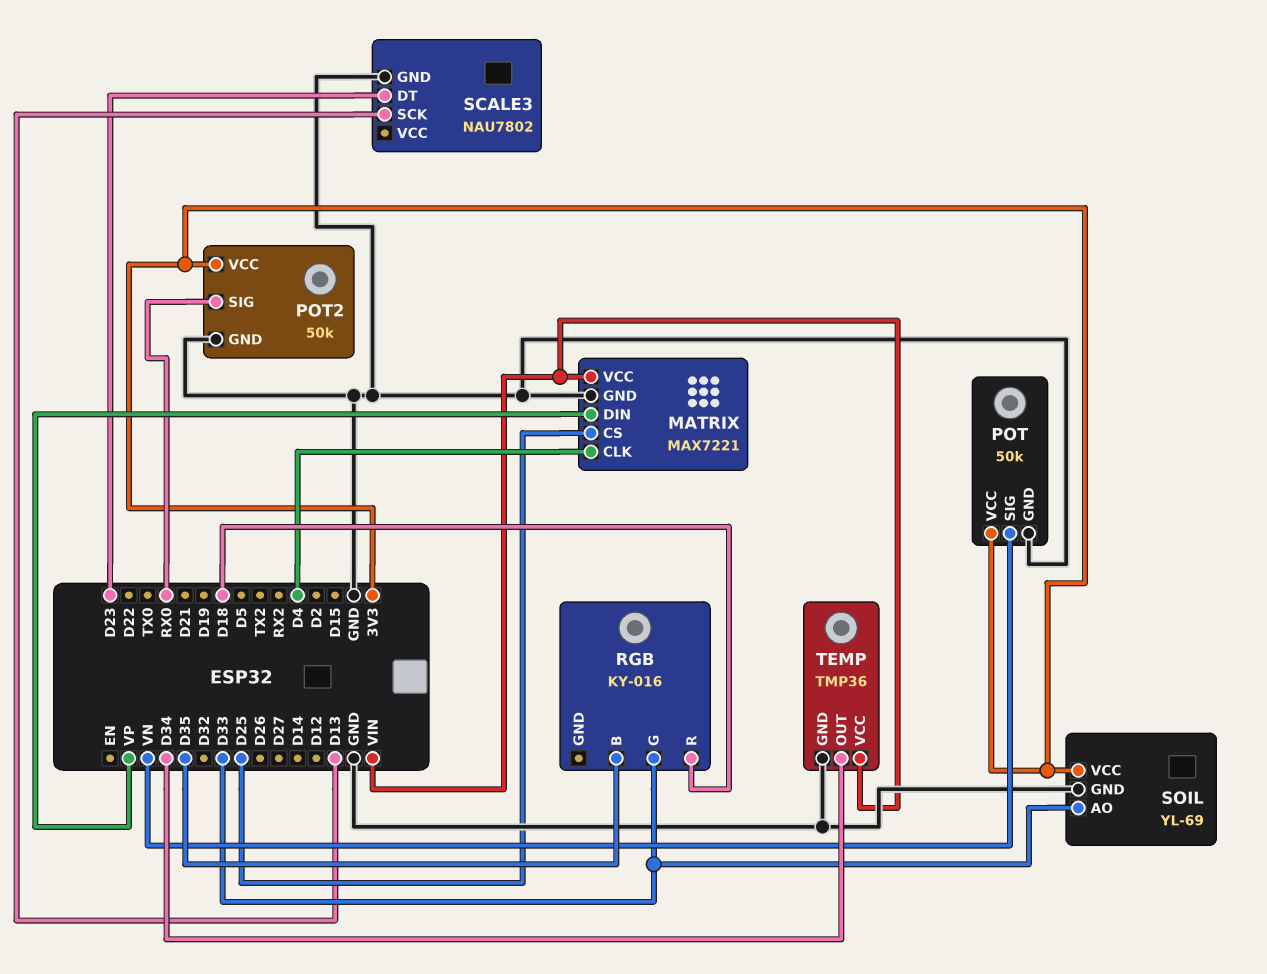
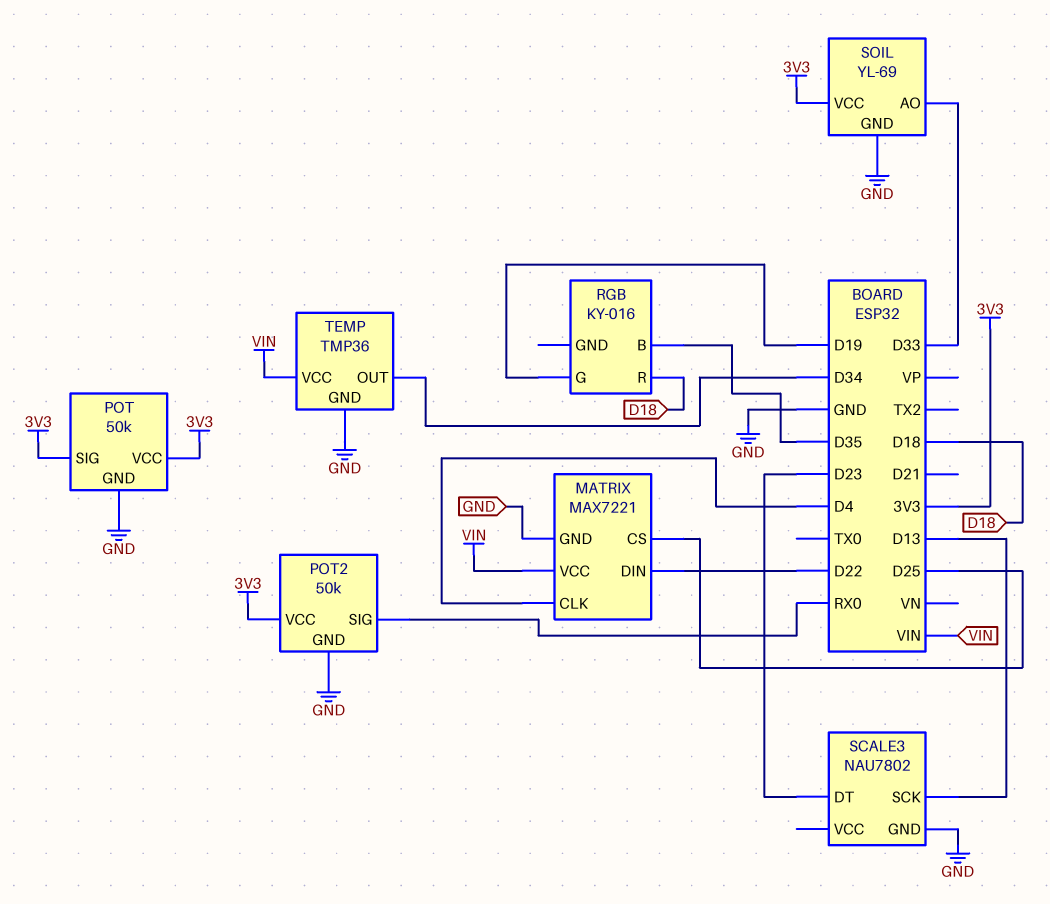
MATRIX pin DIN: VP -> D22
POT pin SIG: VN -> 3V3
RGB pin G: D33 -> D19

